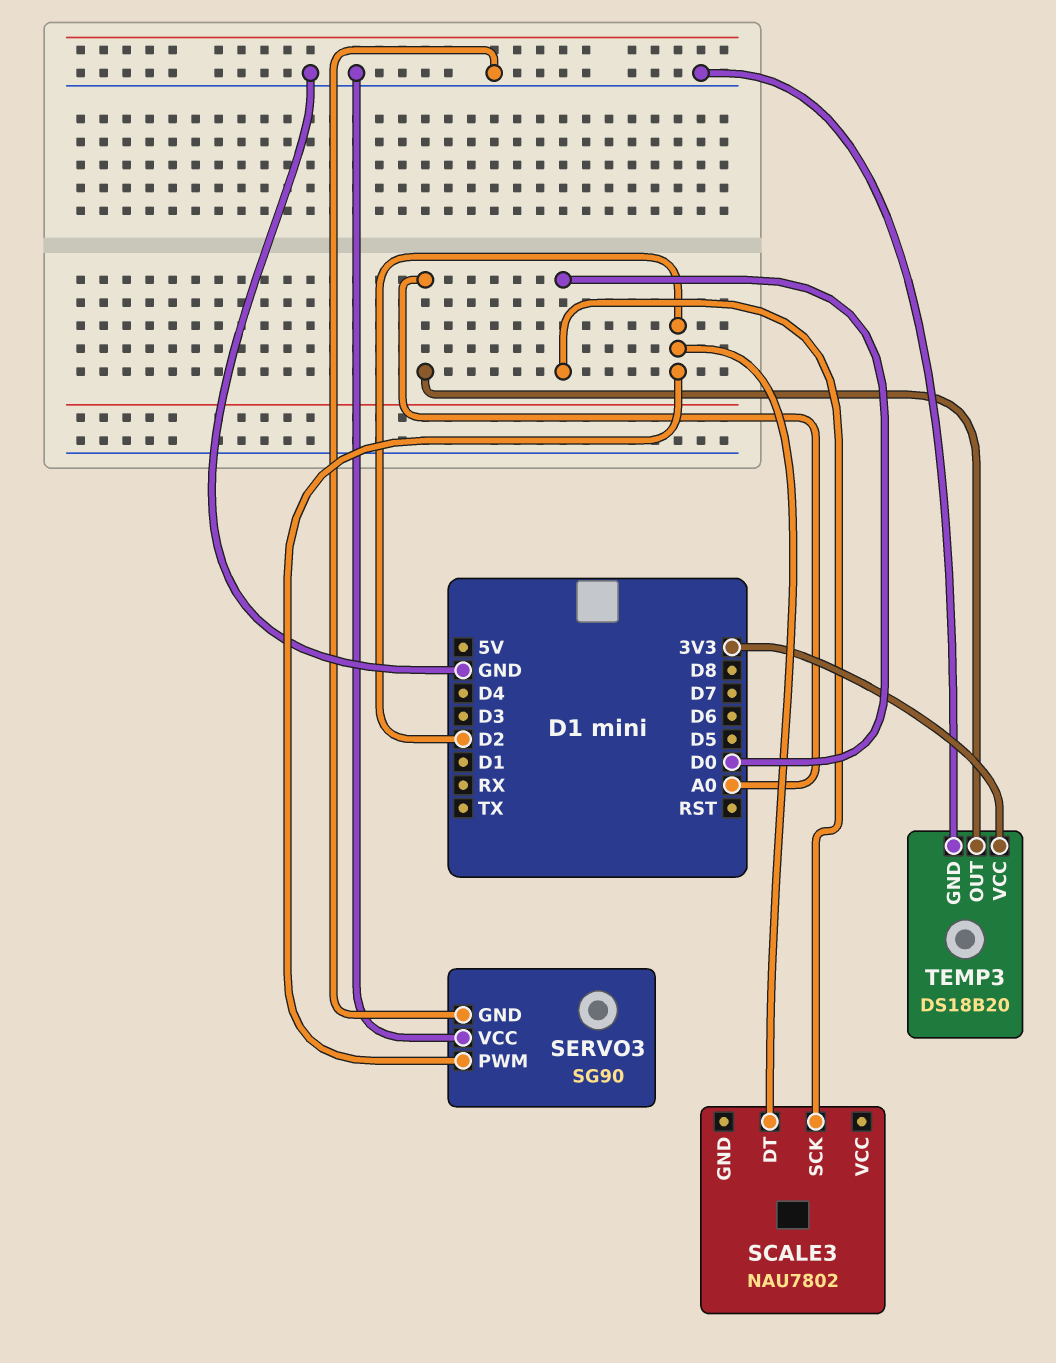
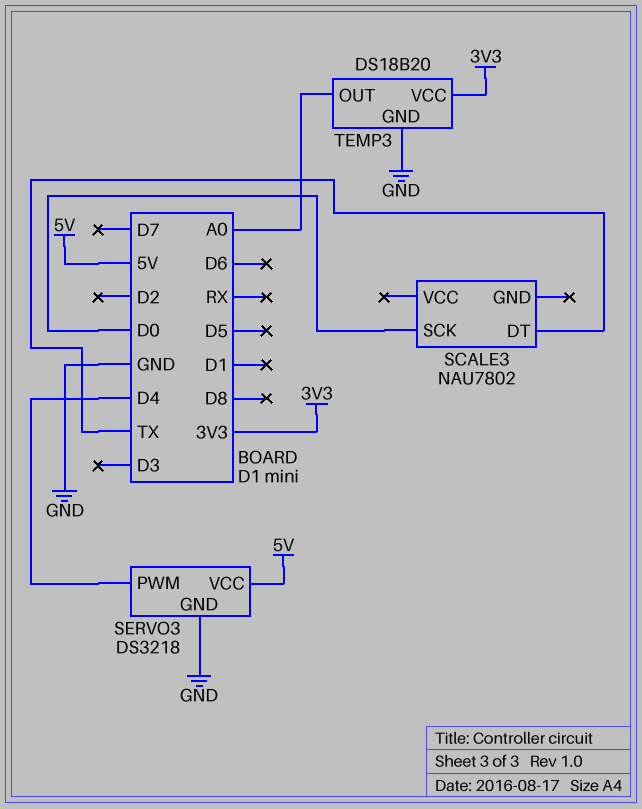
SCALE3 pin DT: D2 -> TX
SERVO3: SG90 -> DS3218
SERVO3 pin PWM: D2 -> D4
SERVO3 pin VCC: GND -> 5V

